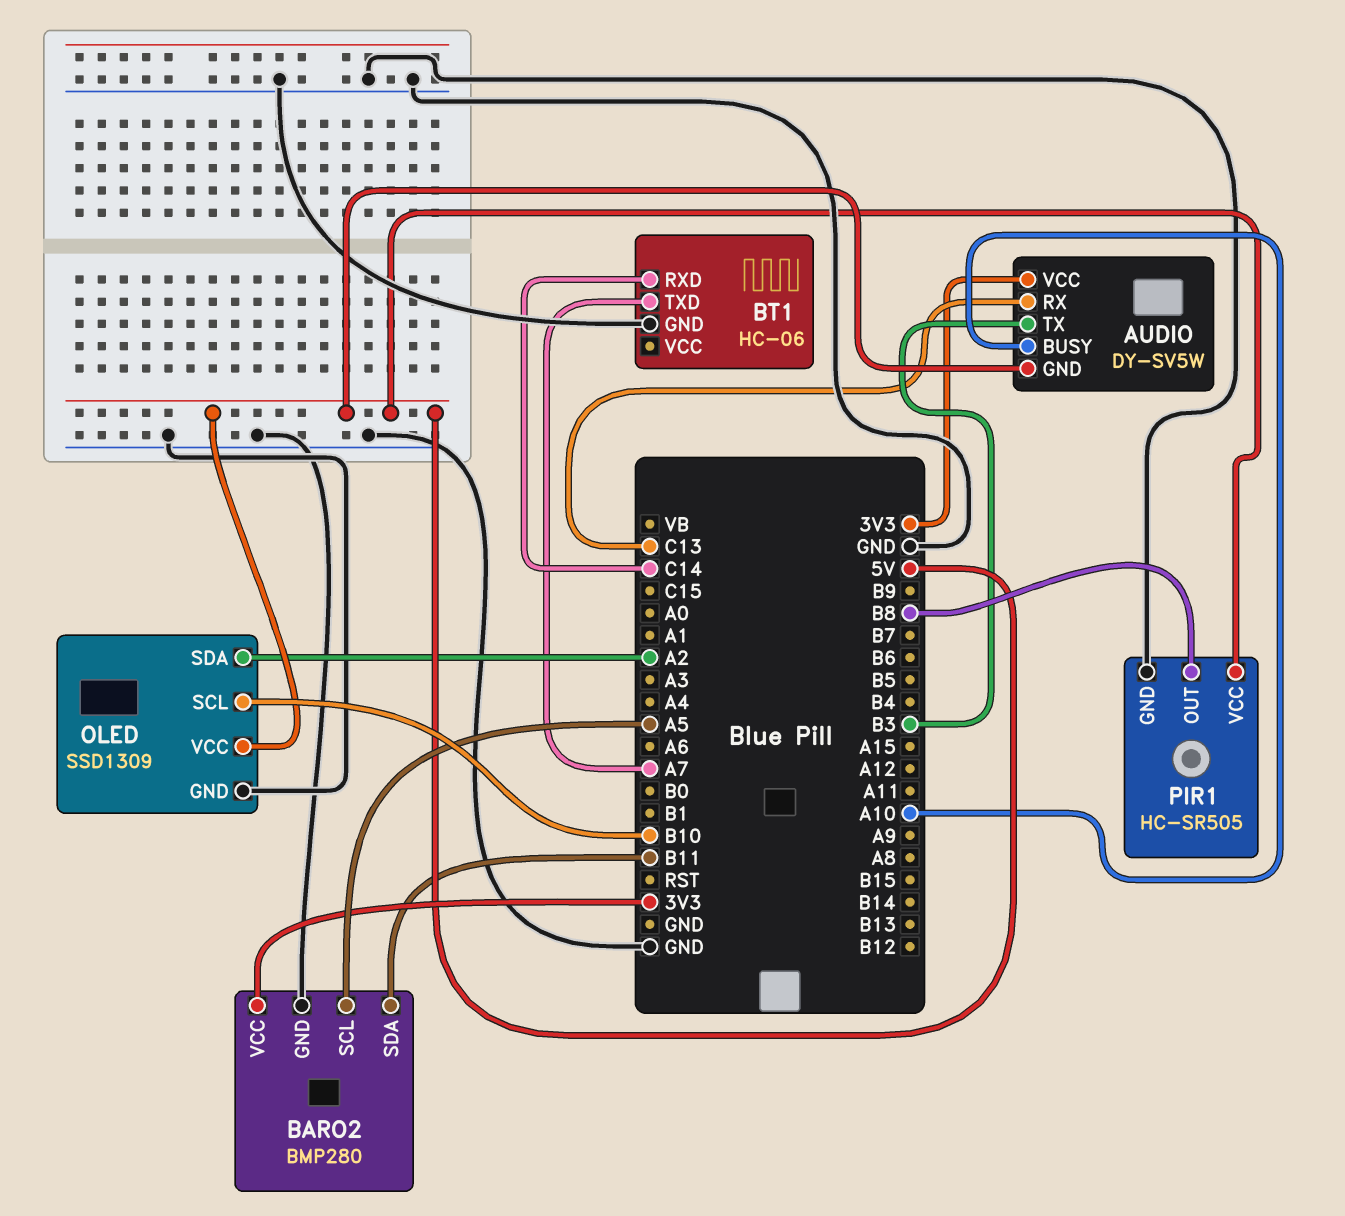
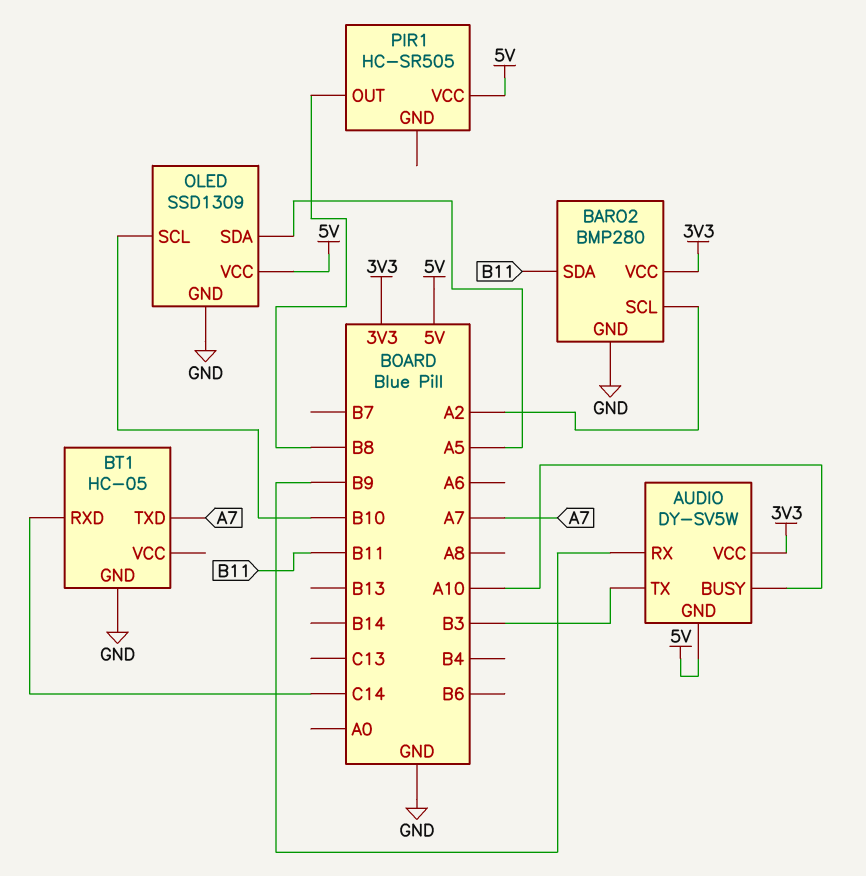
AUDIO pin RX: C13 -> B9
BARO2 pin SCL: A5 -> A2
BT1: HC-06 -> HC-05
OLED pin SDA: A2 -> A5
PIR1 pin GND: GND -> none

